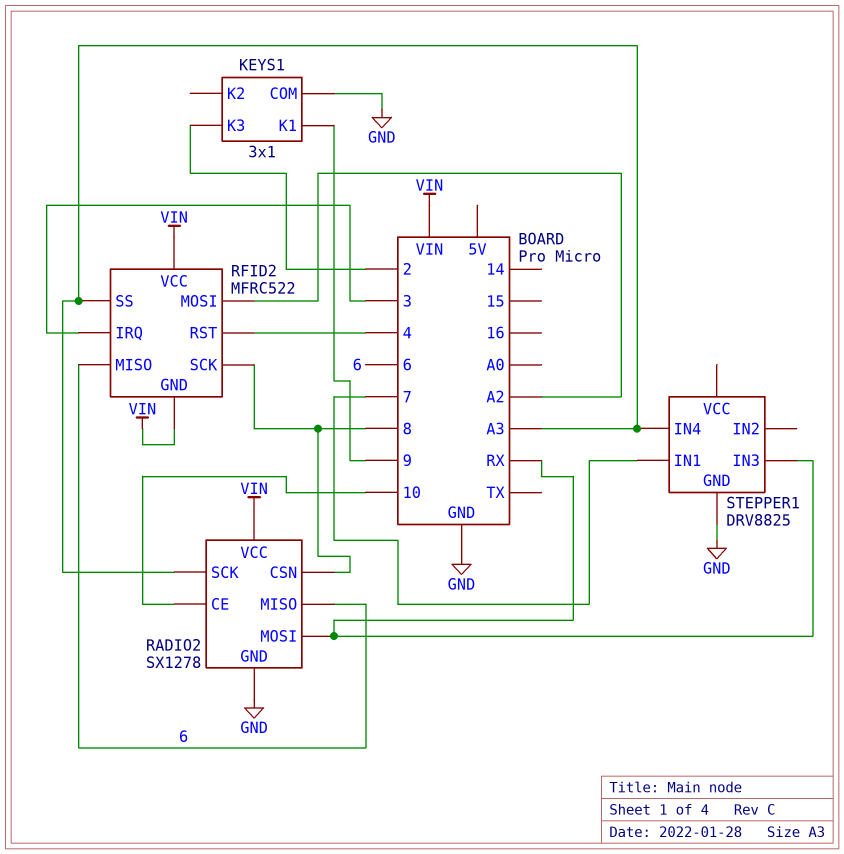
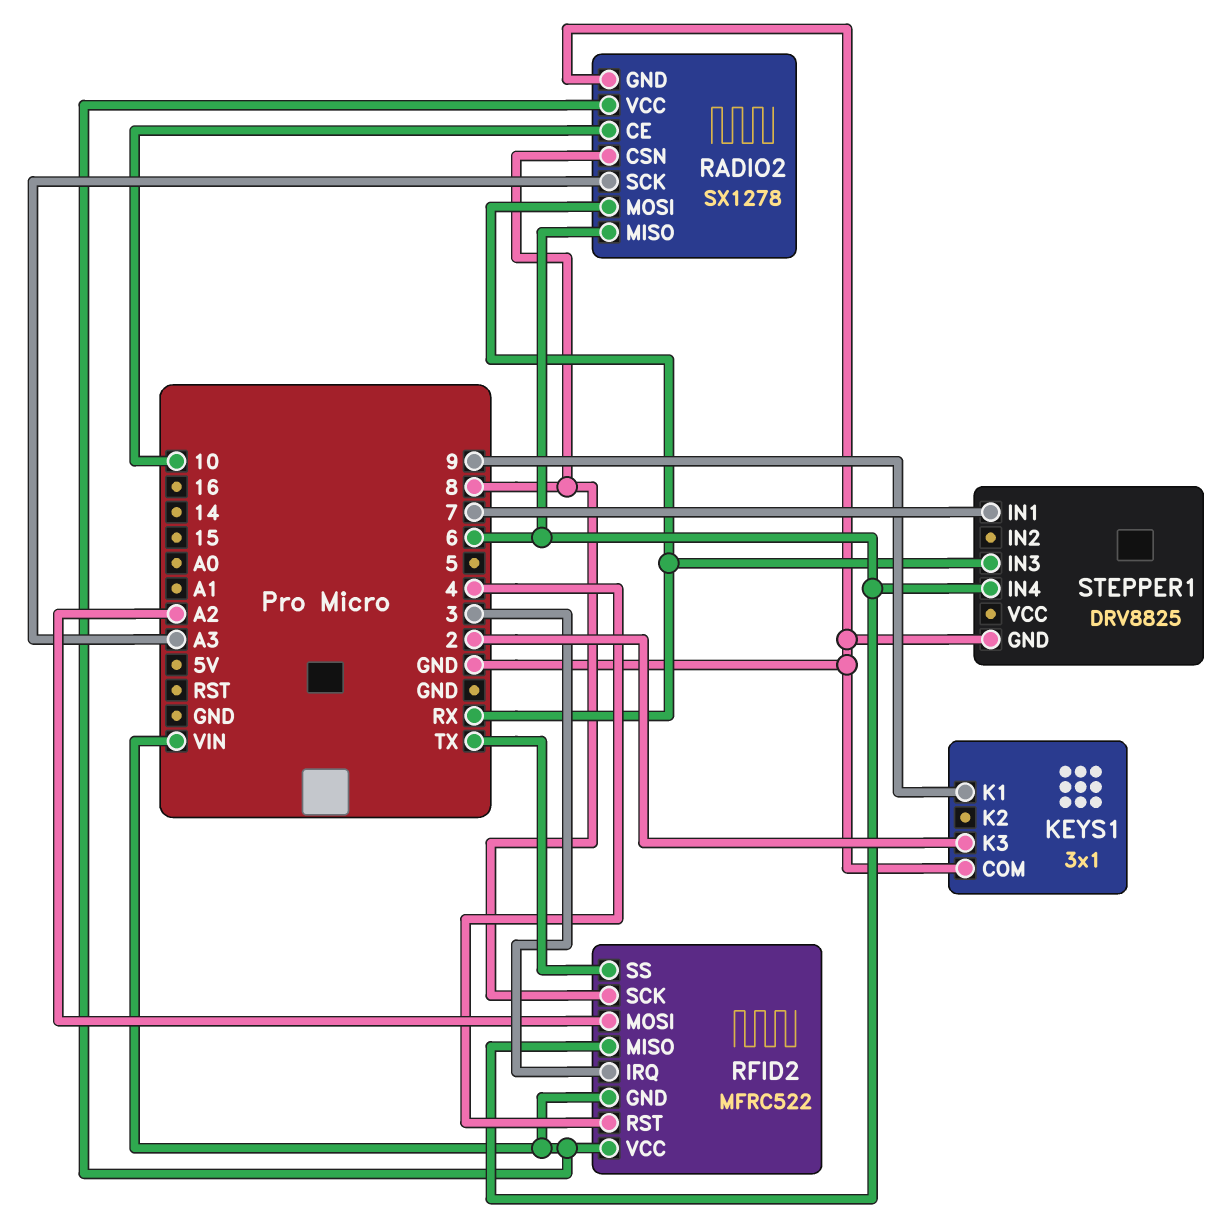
RFID2 pin SS: A3 -> TX
STEPPER1 pin IN4: A3 -> 6

